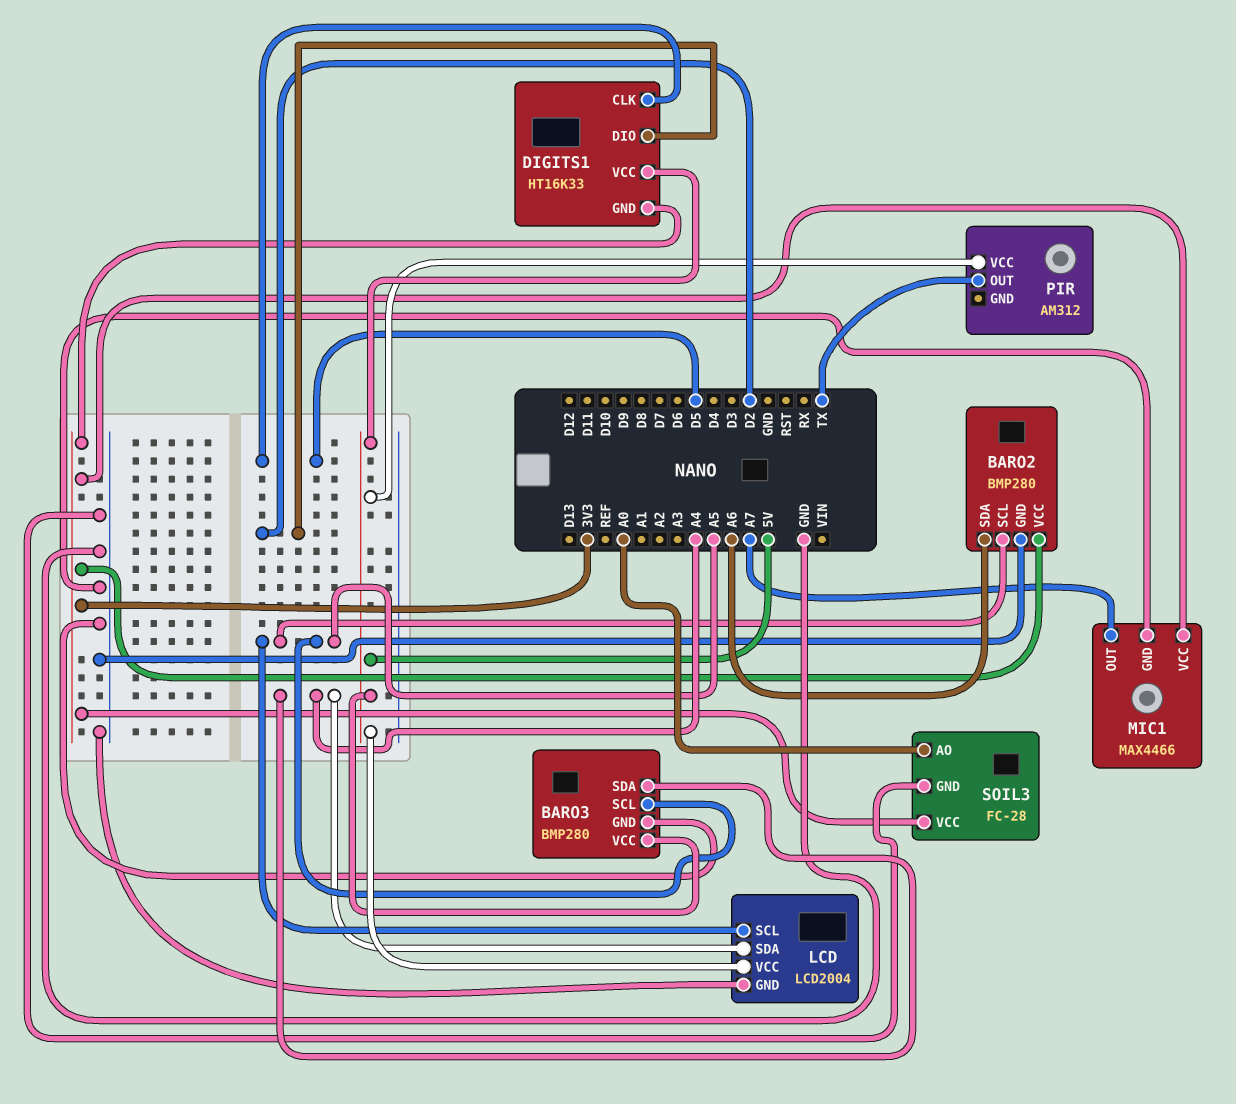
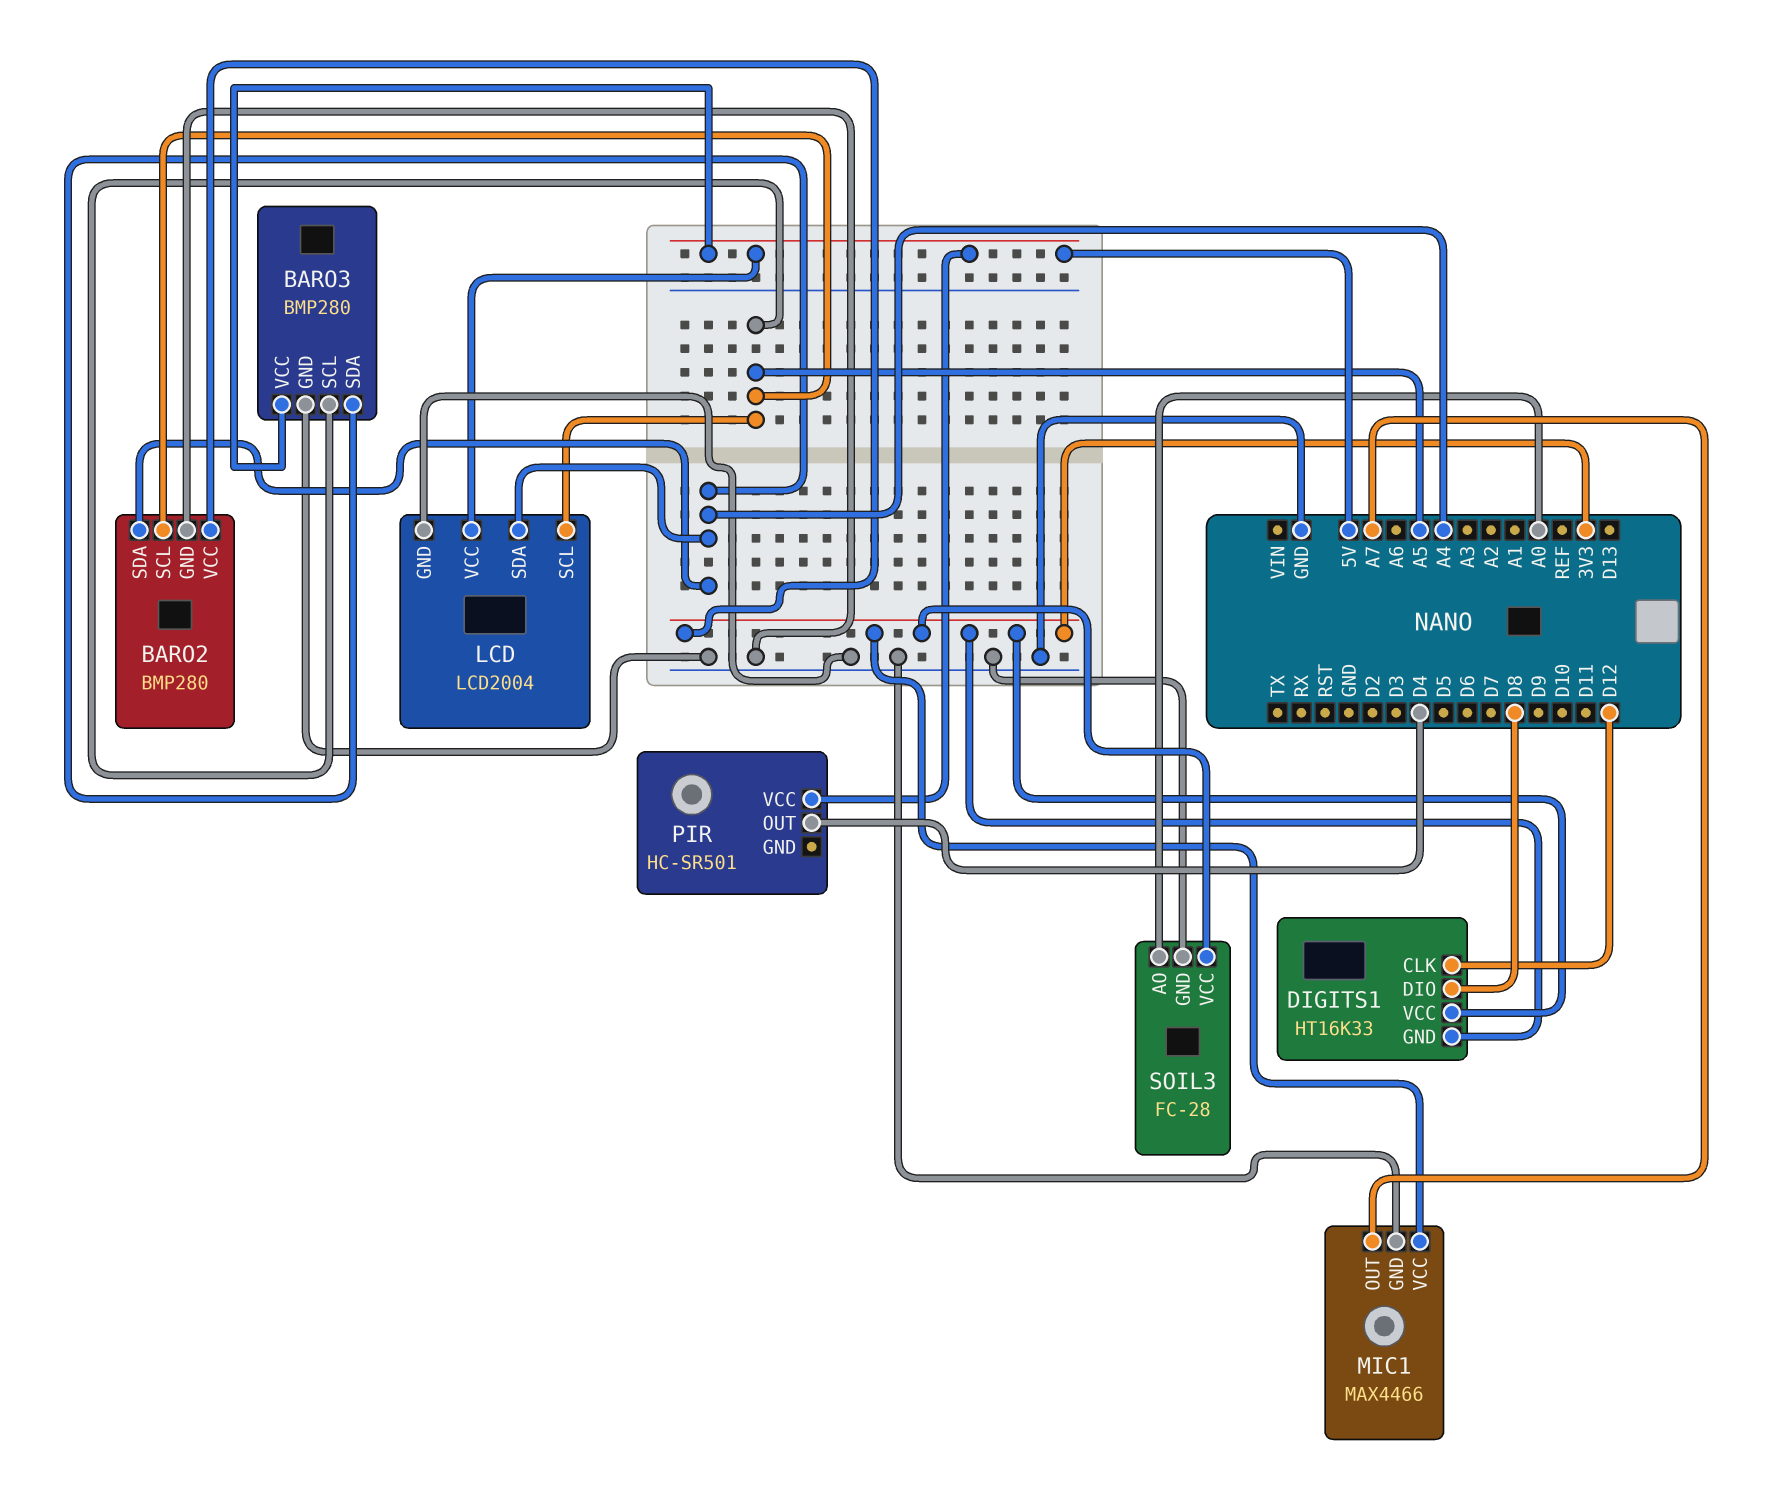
BARO2 pin SDA: A6 -> A4
DIGITS1 pin CLK: D5 -> D12
DIGITS1 pin DIO: D2 -> D8
DIGITS1 pin VCC: 5V -> 3V3
PIR: AM312 -> HC-SR501
PIR pin OUT: TX -> D4

